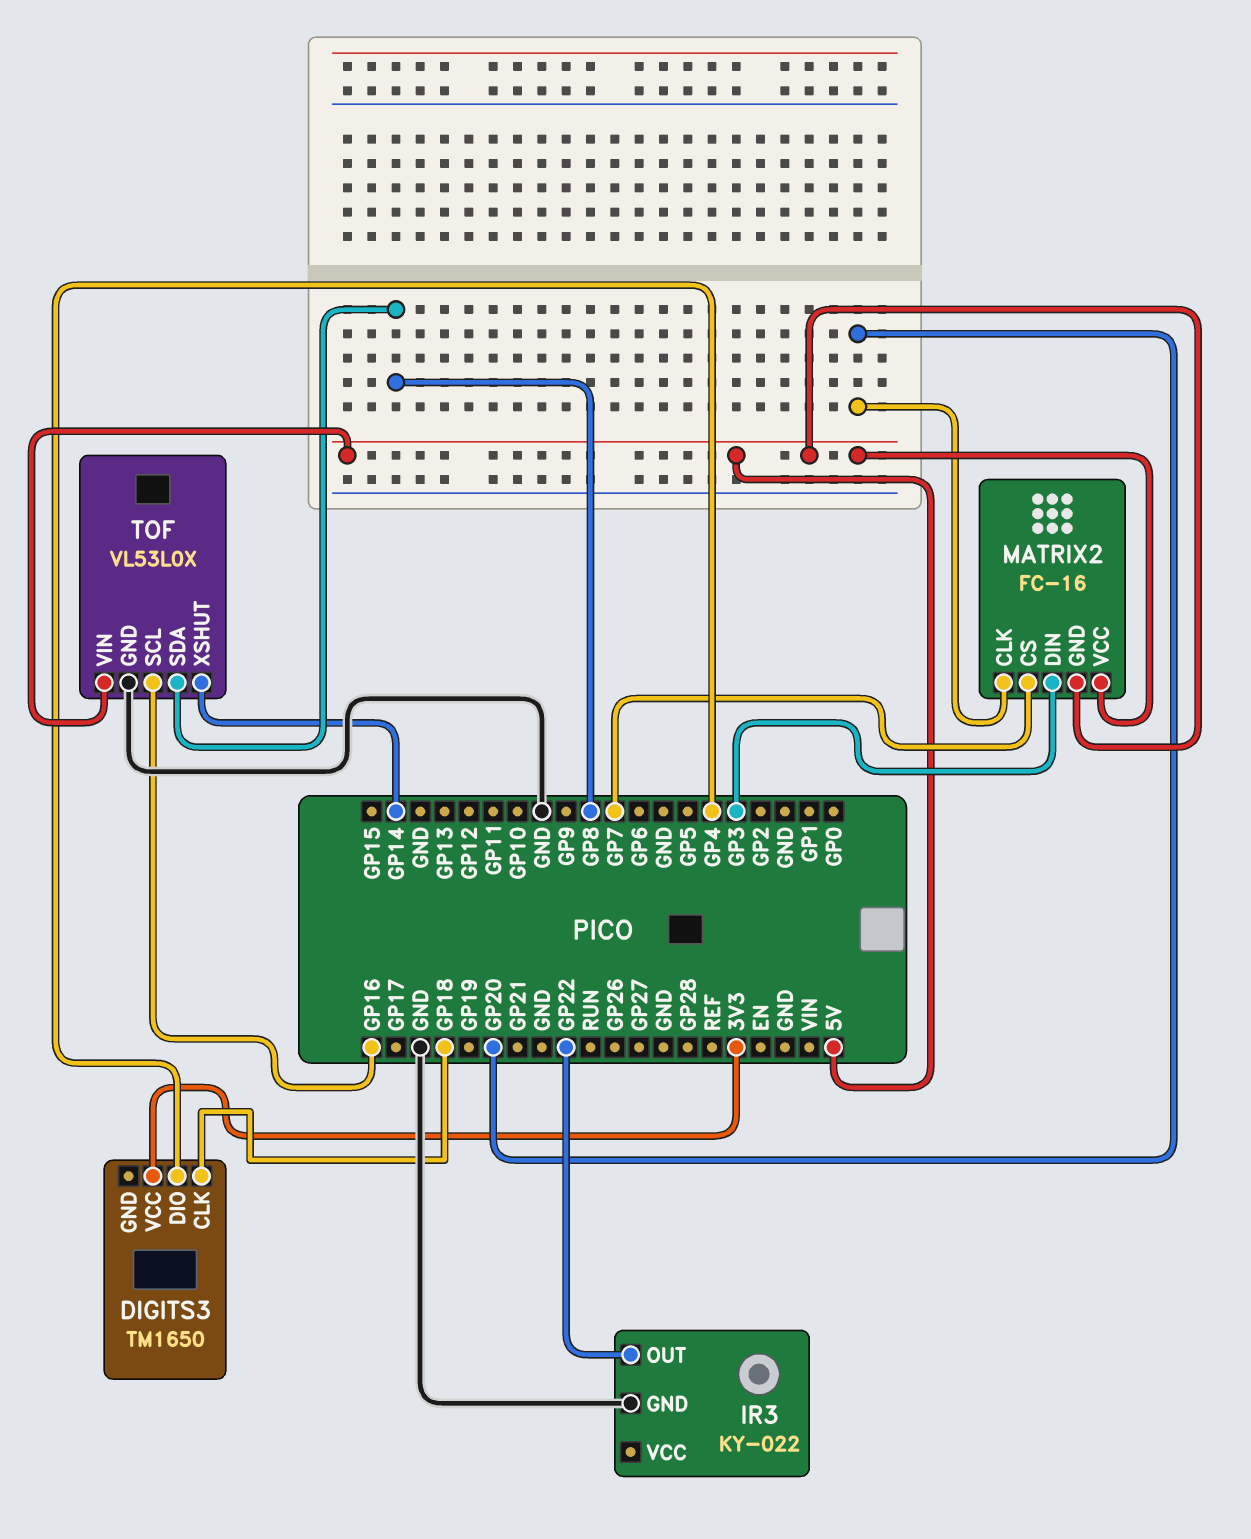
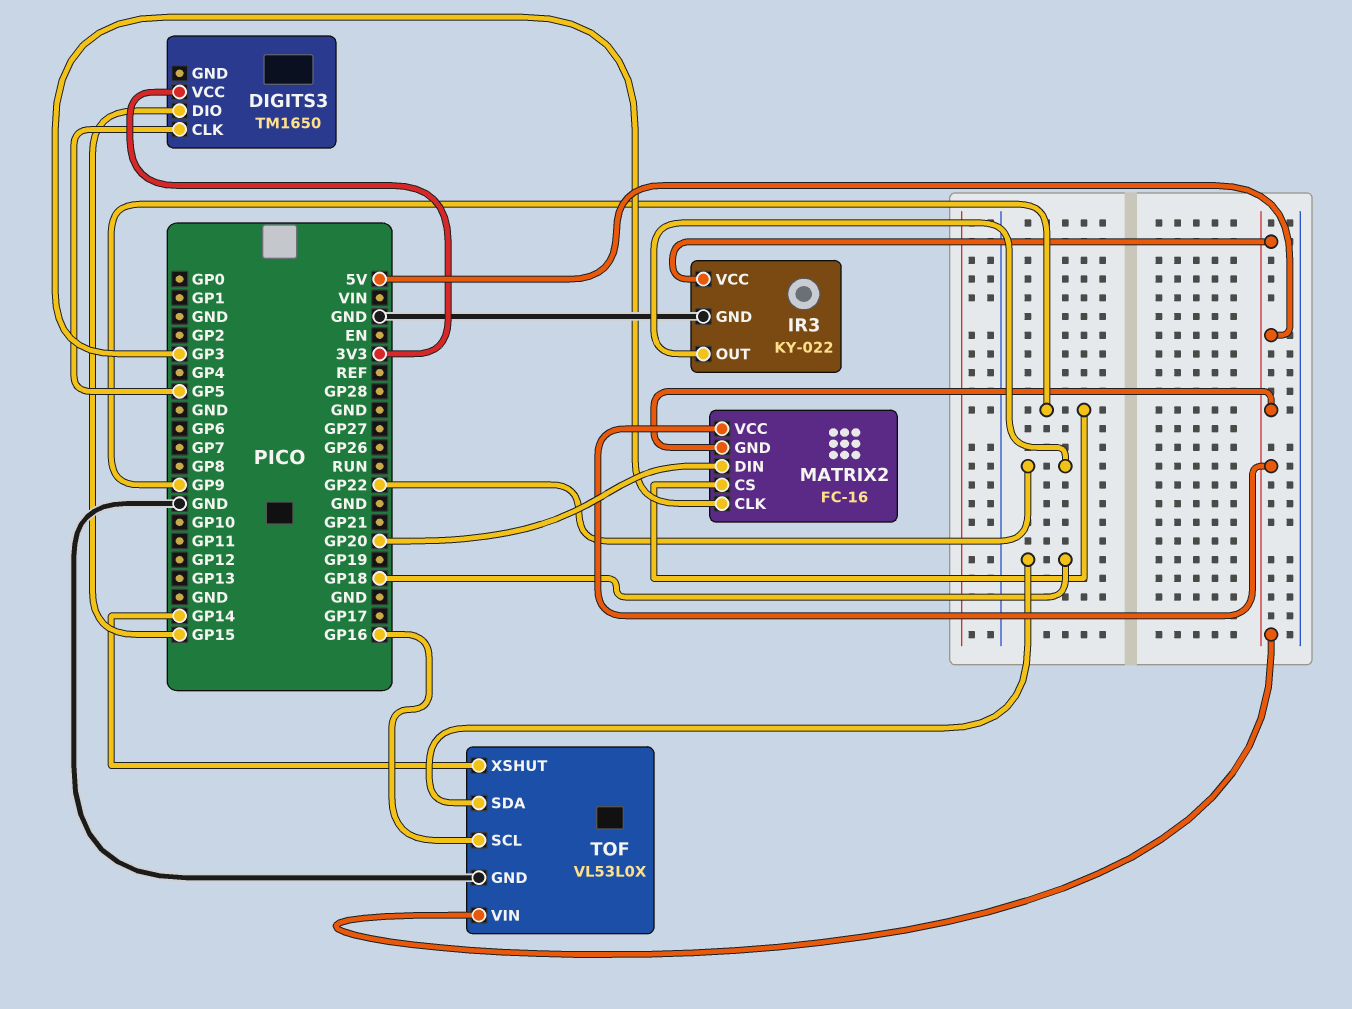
DIGITS3 pin CLK: GP18 -> GP5
DIGITS3 pin DIO: GP4 -> GP15
IR3 pin VCC: none -> 5V
MATRIX2 pin CLK: GP20 -> GP3
MATRIX2 pin CS: GP7 -> GP9
MATRIX2 pin DIN: GP3 -> GP20
TOF pin SDA: GP8 -> GP18

